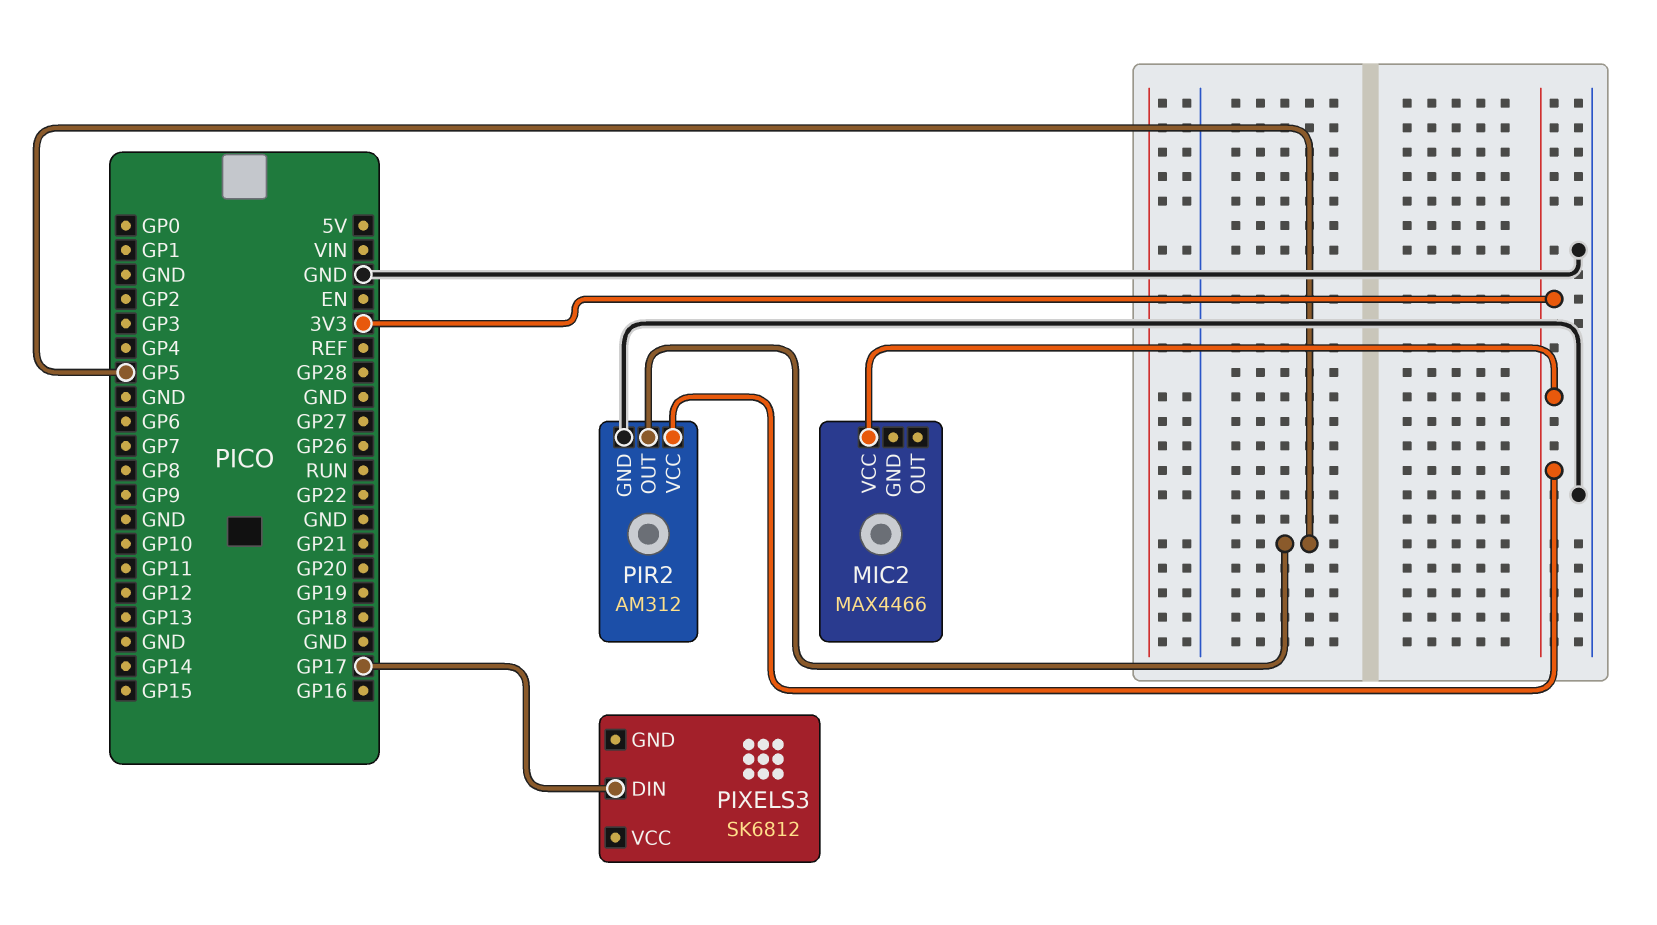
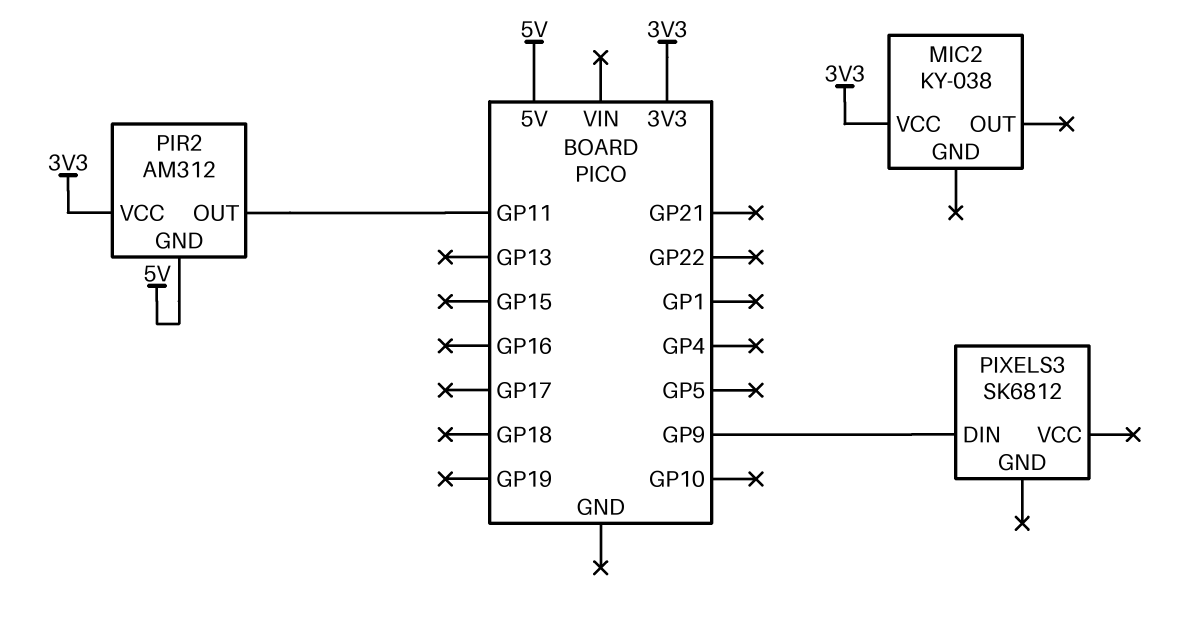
MIC2: MAX4466 -> KY-038
PIR2 pin GND: GND -> 5V
PIR2 pin OUT: GP5 -> GP11
PIXELS3 pin DIN: GP17 -> GP9

